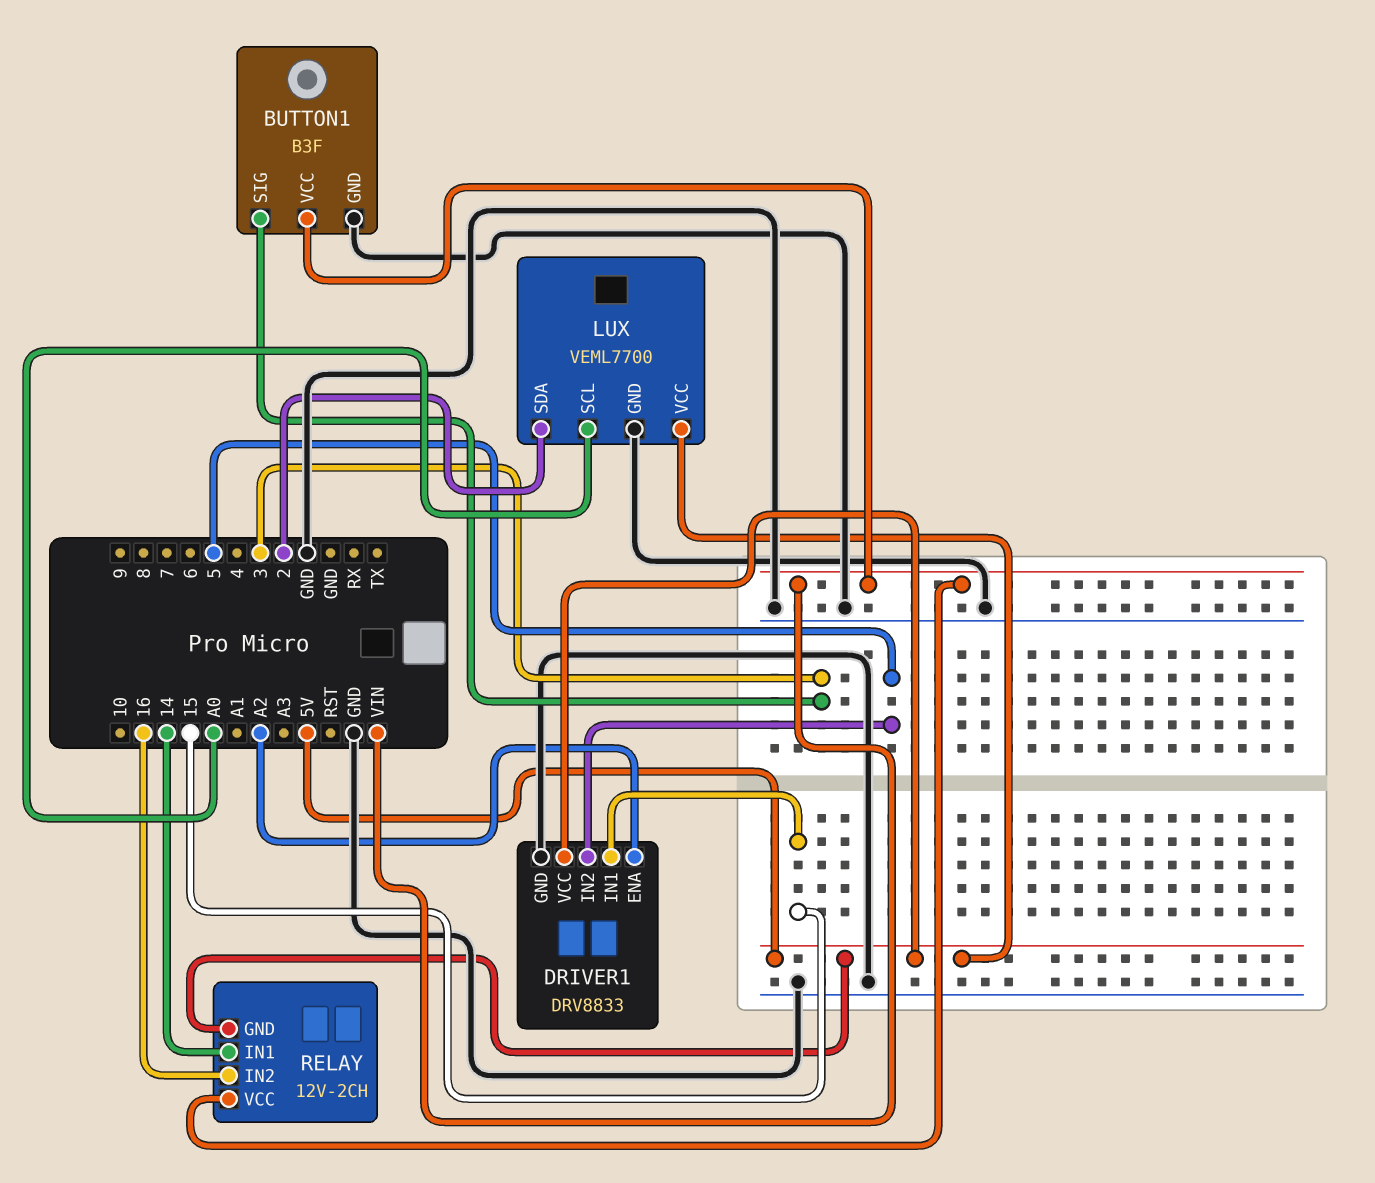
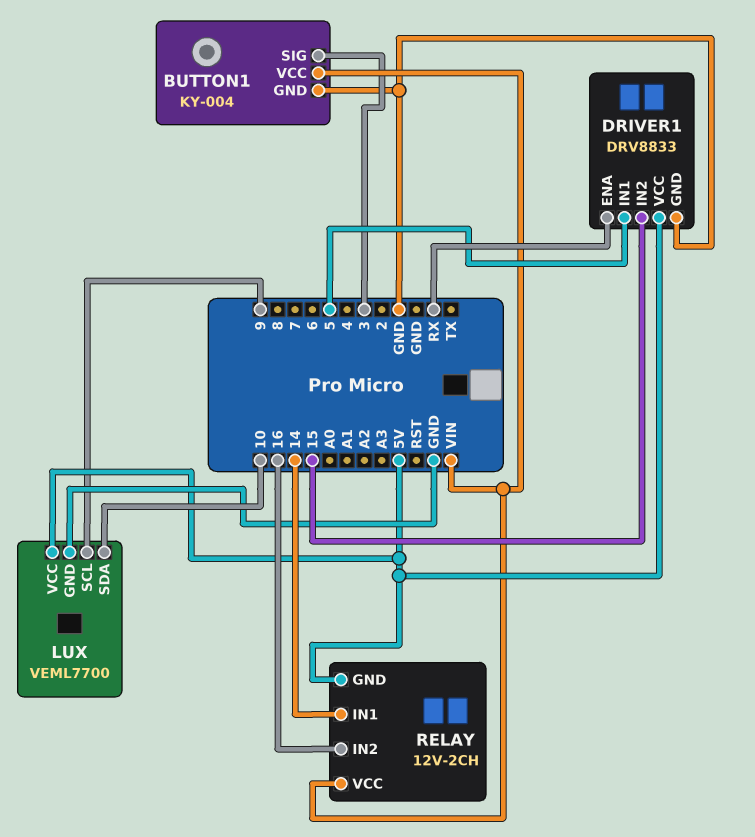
BUTTON1: B3F -> KY-004
DRIVER1 pin ENA: A2 -> RX
DRIVER1 pin IN1: 15 -> 5
DRIVER1 pin IN2: 5 -> 15
LUX pin SCL: A0 -> 9
LUX pin SDA: 2 -> 10

